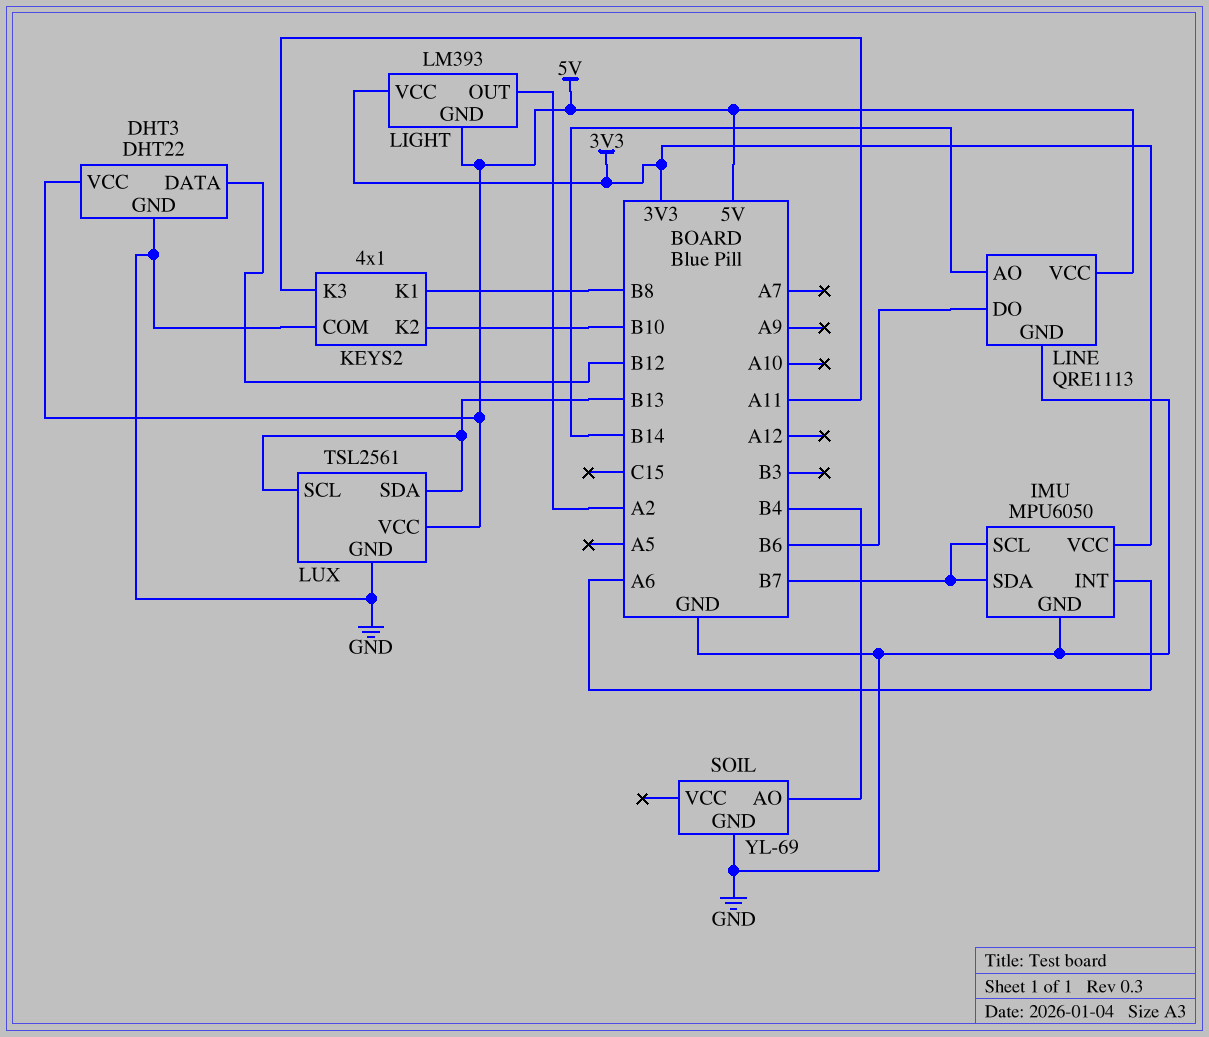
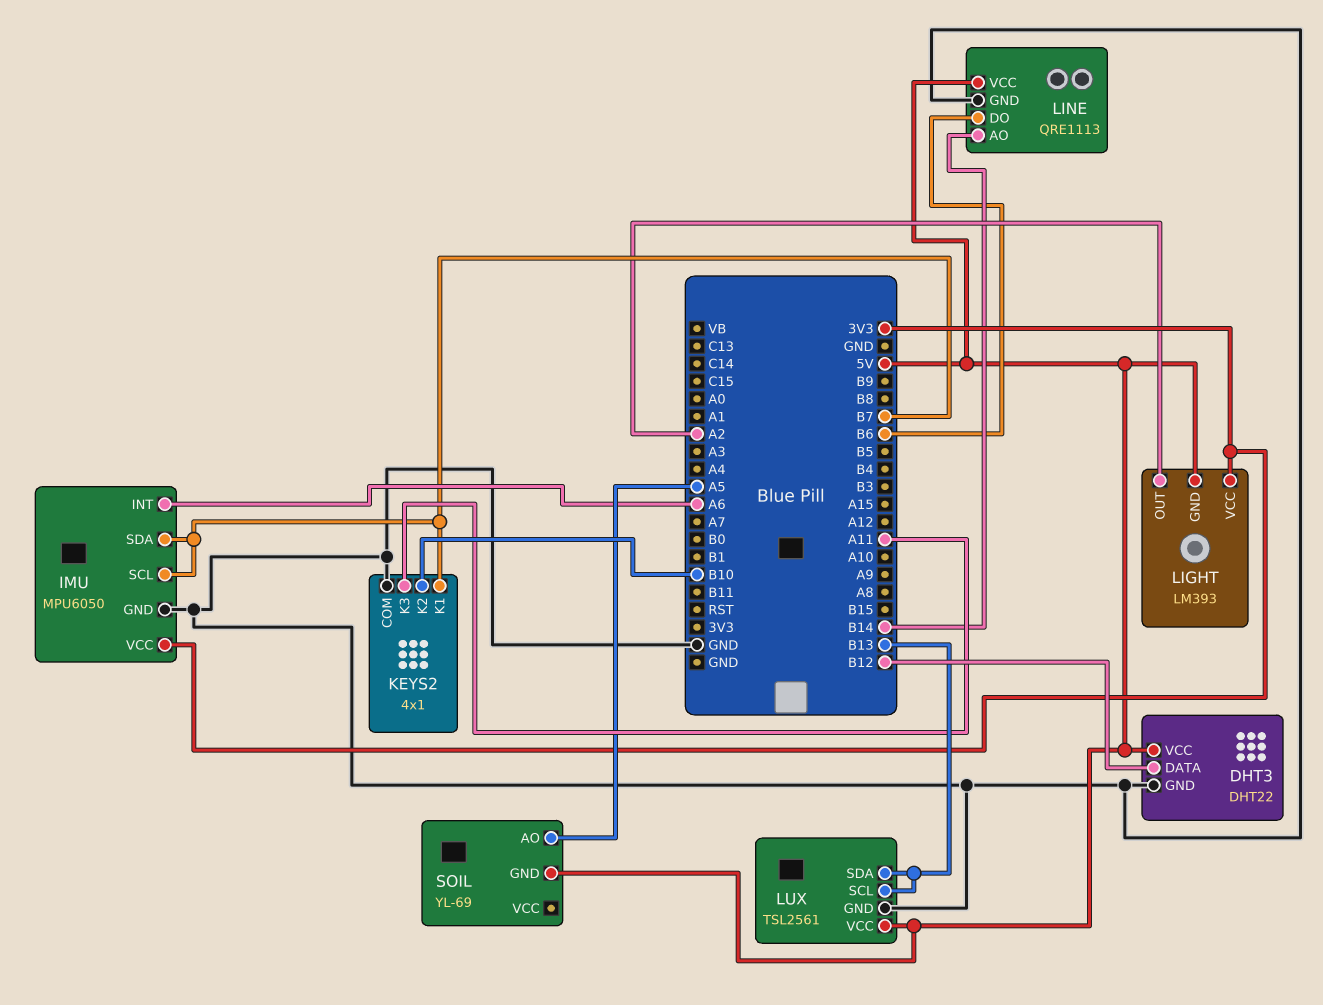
KEYS2 pin K1: B8 -> B7
SOIL pin AO: B4 -> A5
SOIL pin GND: GND -> 5V

